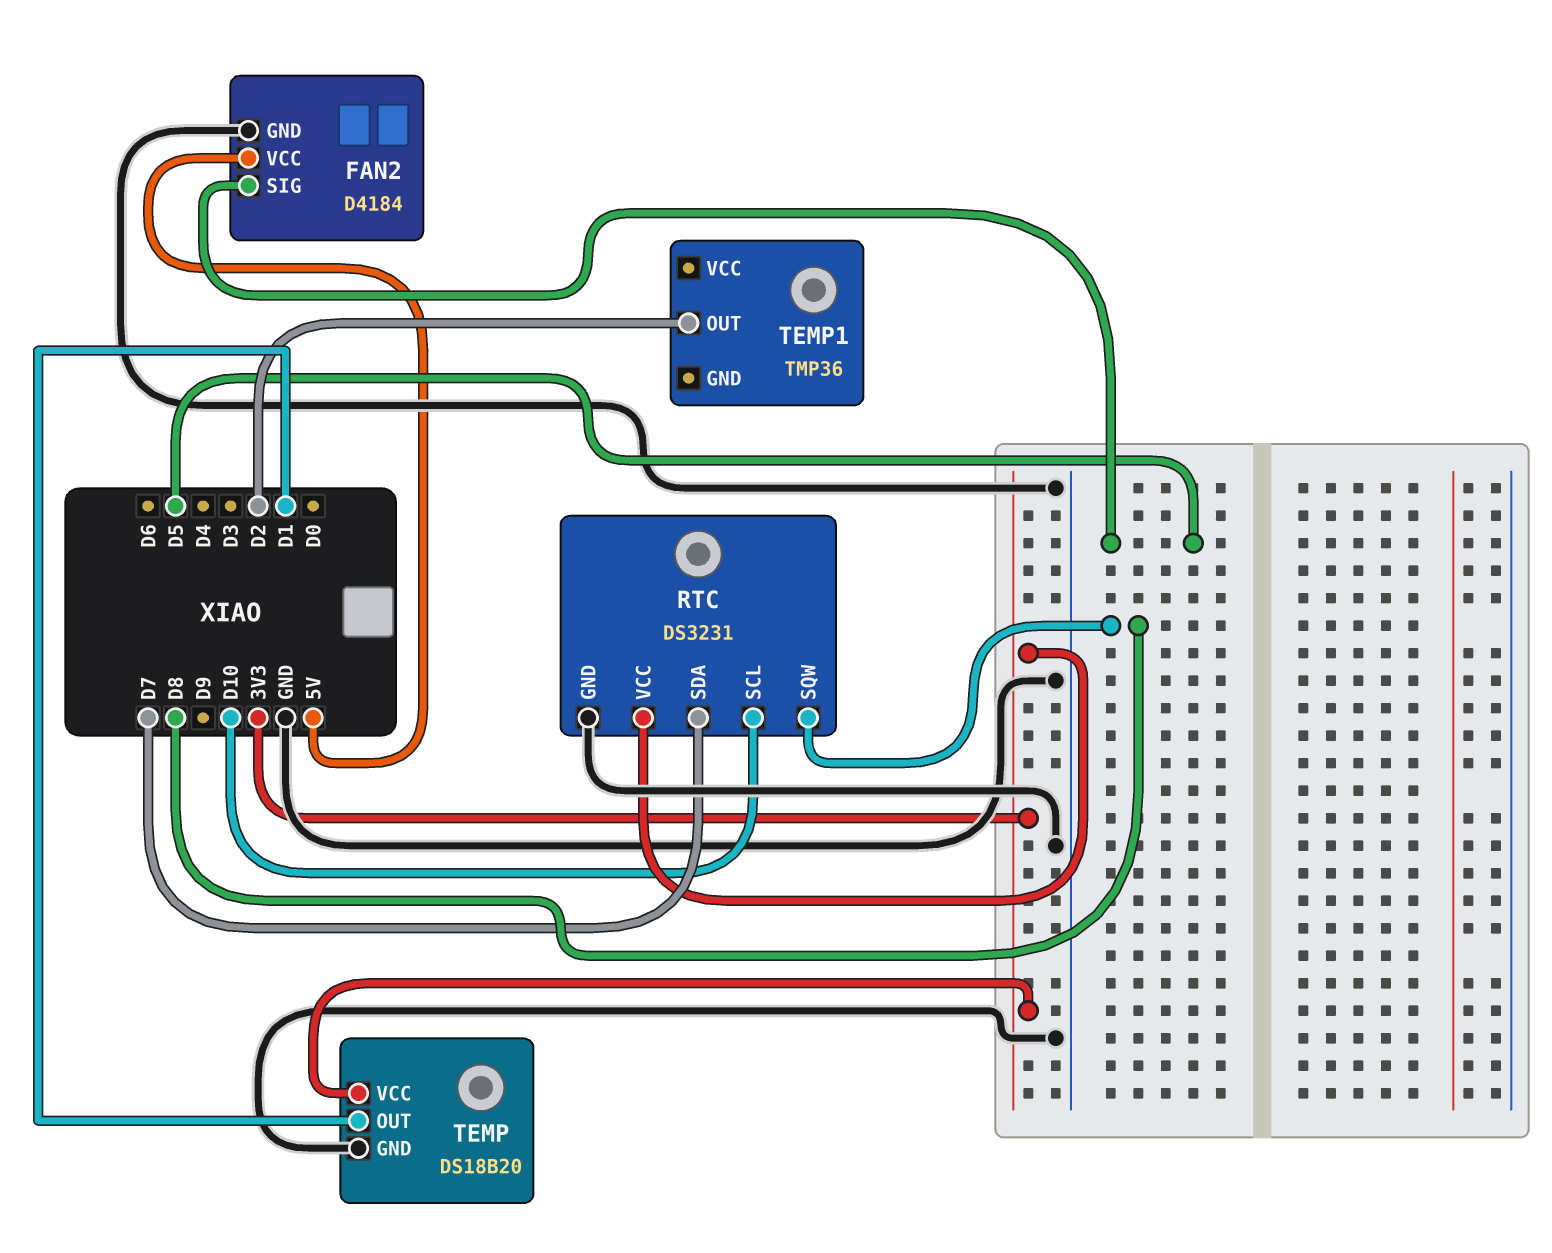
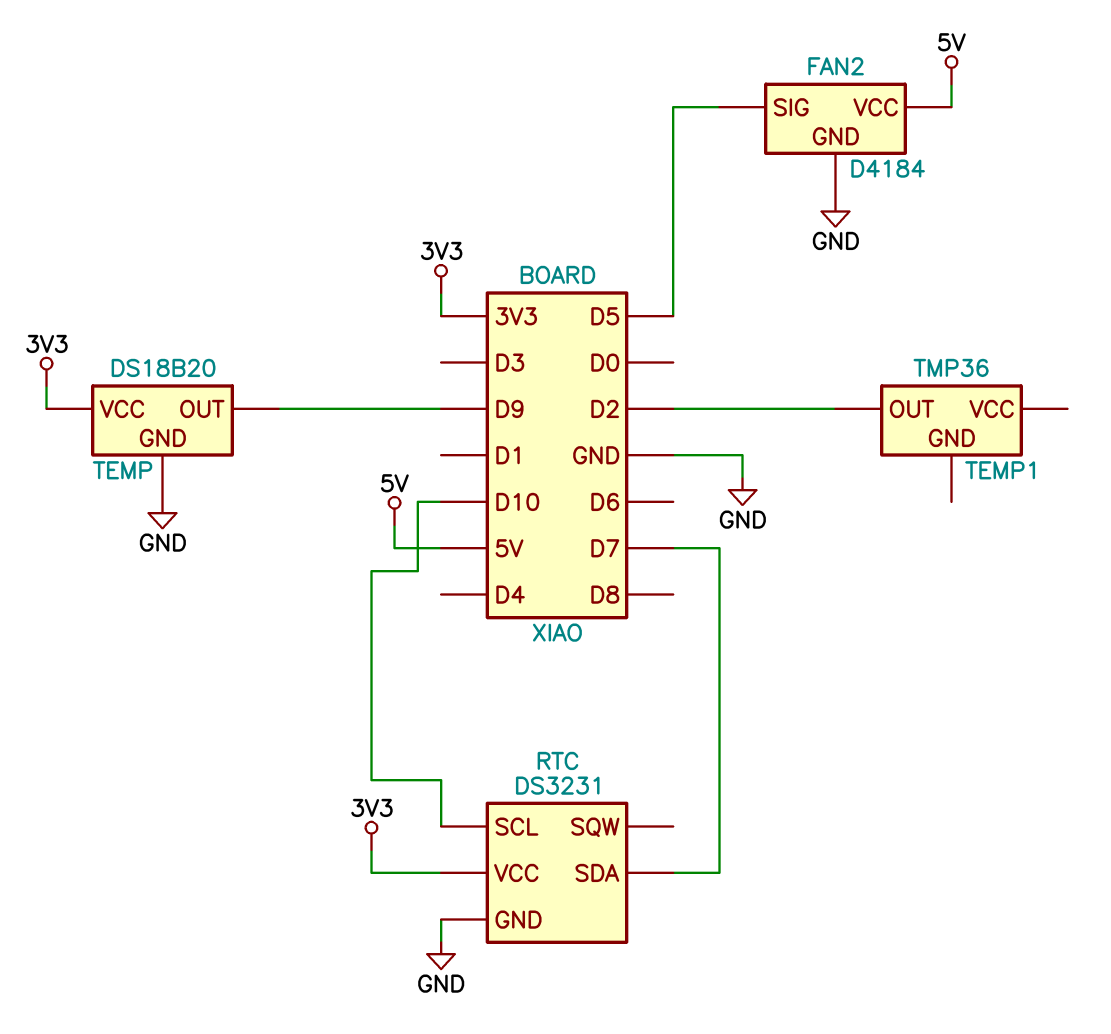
RTC pin SQW: D8 -> none
TEMP pin OUT: D1 -> D9

